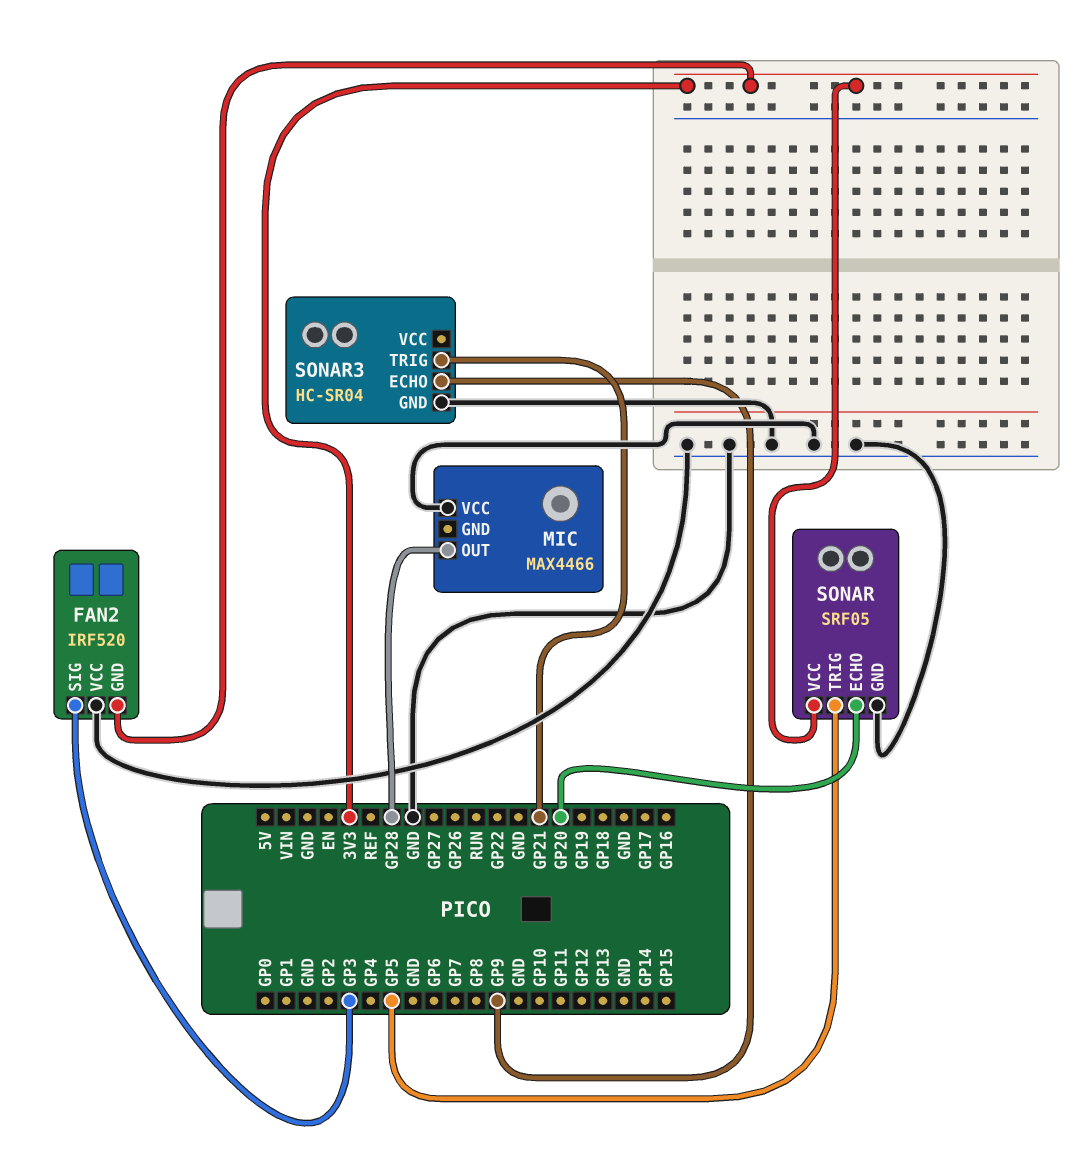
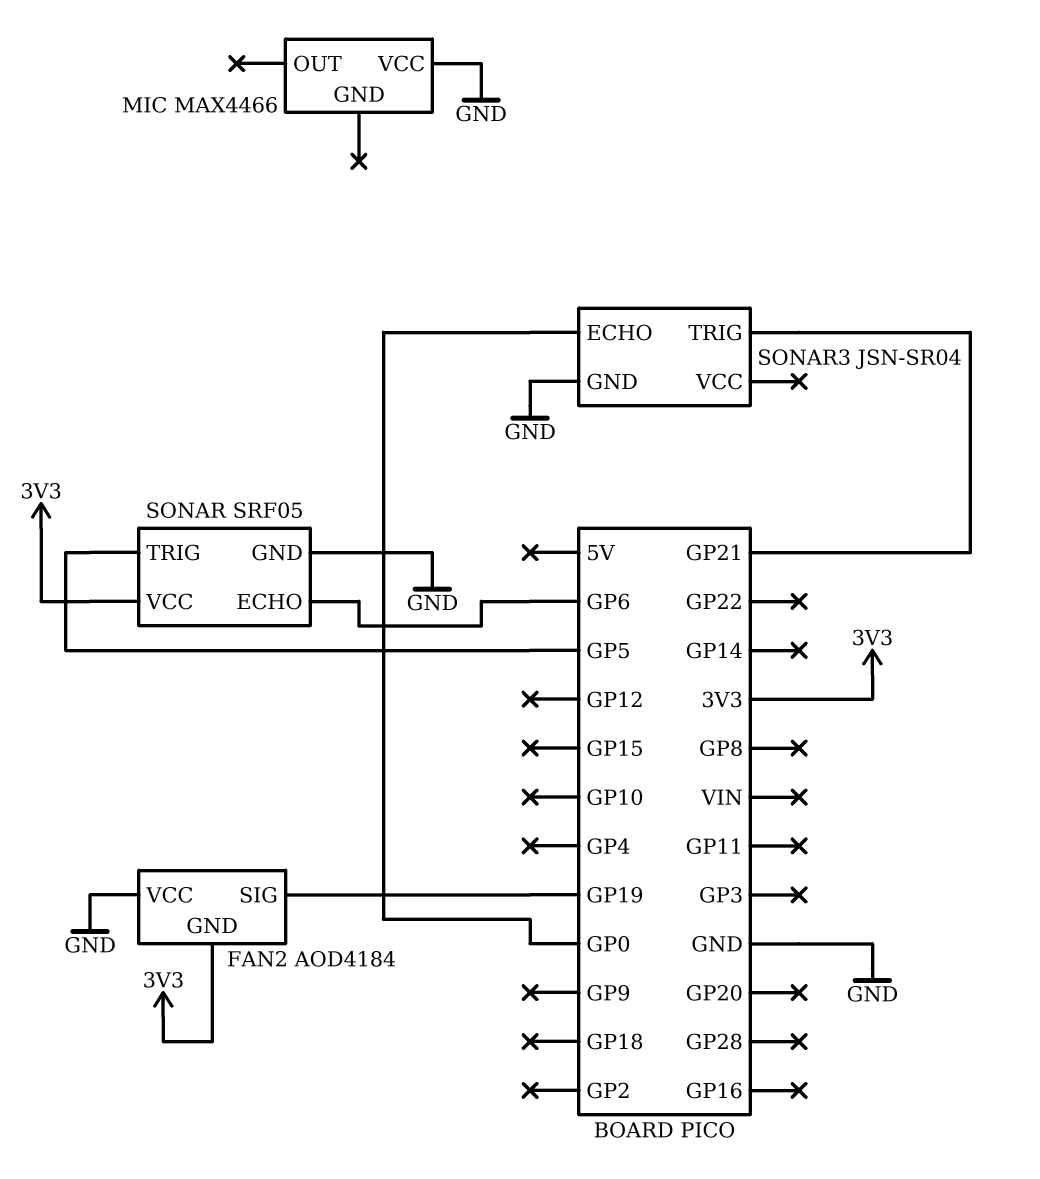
FAN2: IRF520 -> AOD4184
FAN2 pin SIG: GP3 -> GP19
MIC pin OUT: GP28 -> none
SONAR pin ECHO: GP20 -> GP6
SONAR3: HC-SR04 -> JSN-SR04
SONAR3 pin ECHO: GP9 -> GP0

